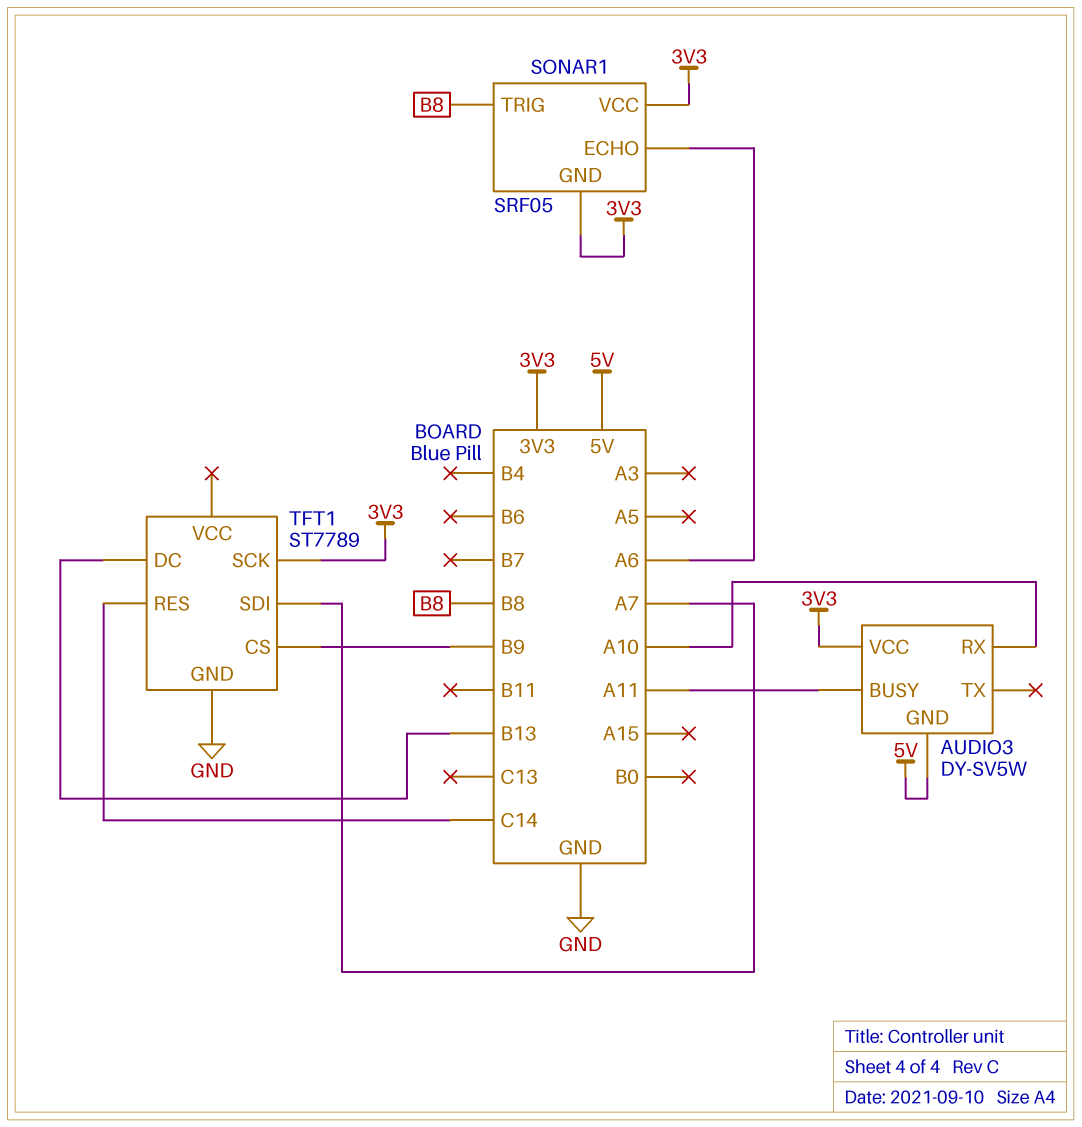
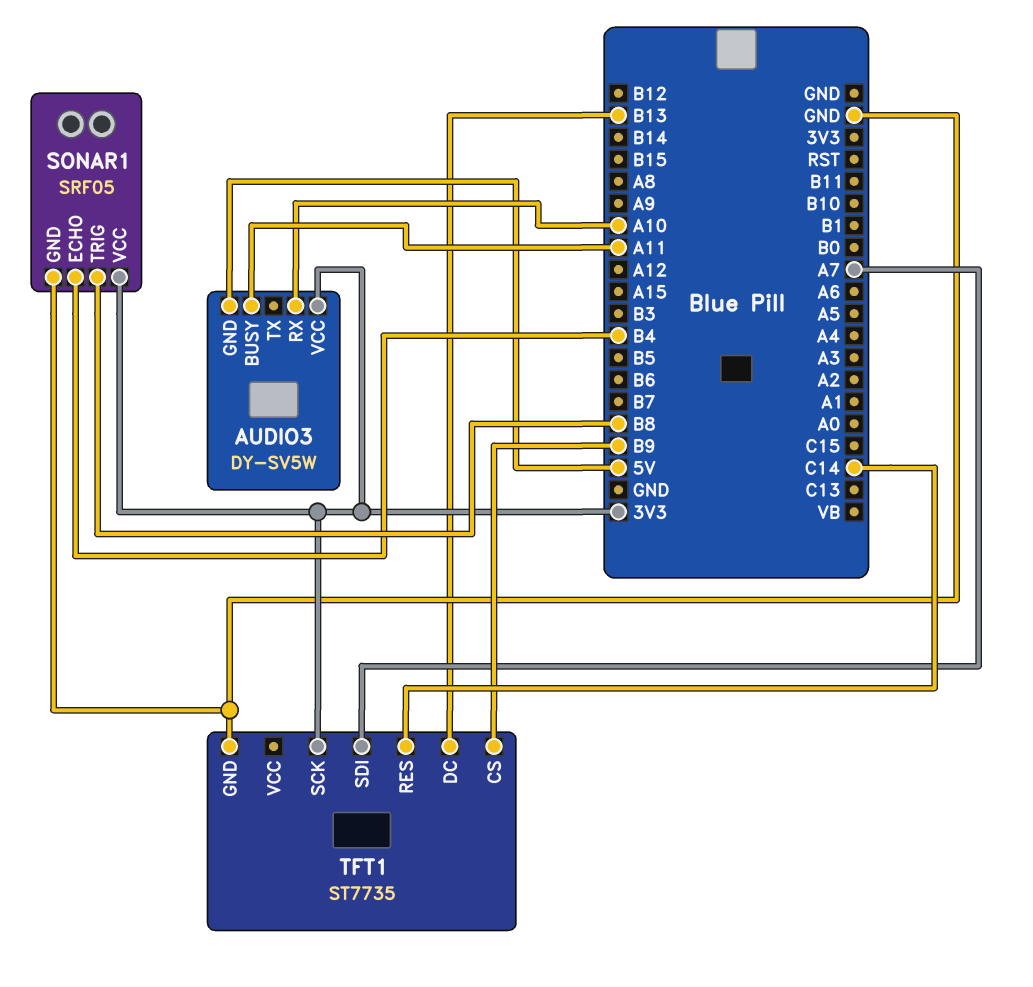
SONAR1 pin ECHO: A6 -> B4
SONAR1 pin GND: 3V3 -> GND
TFT1: ST7789 -> ST7735

